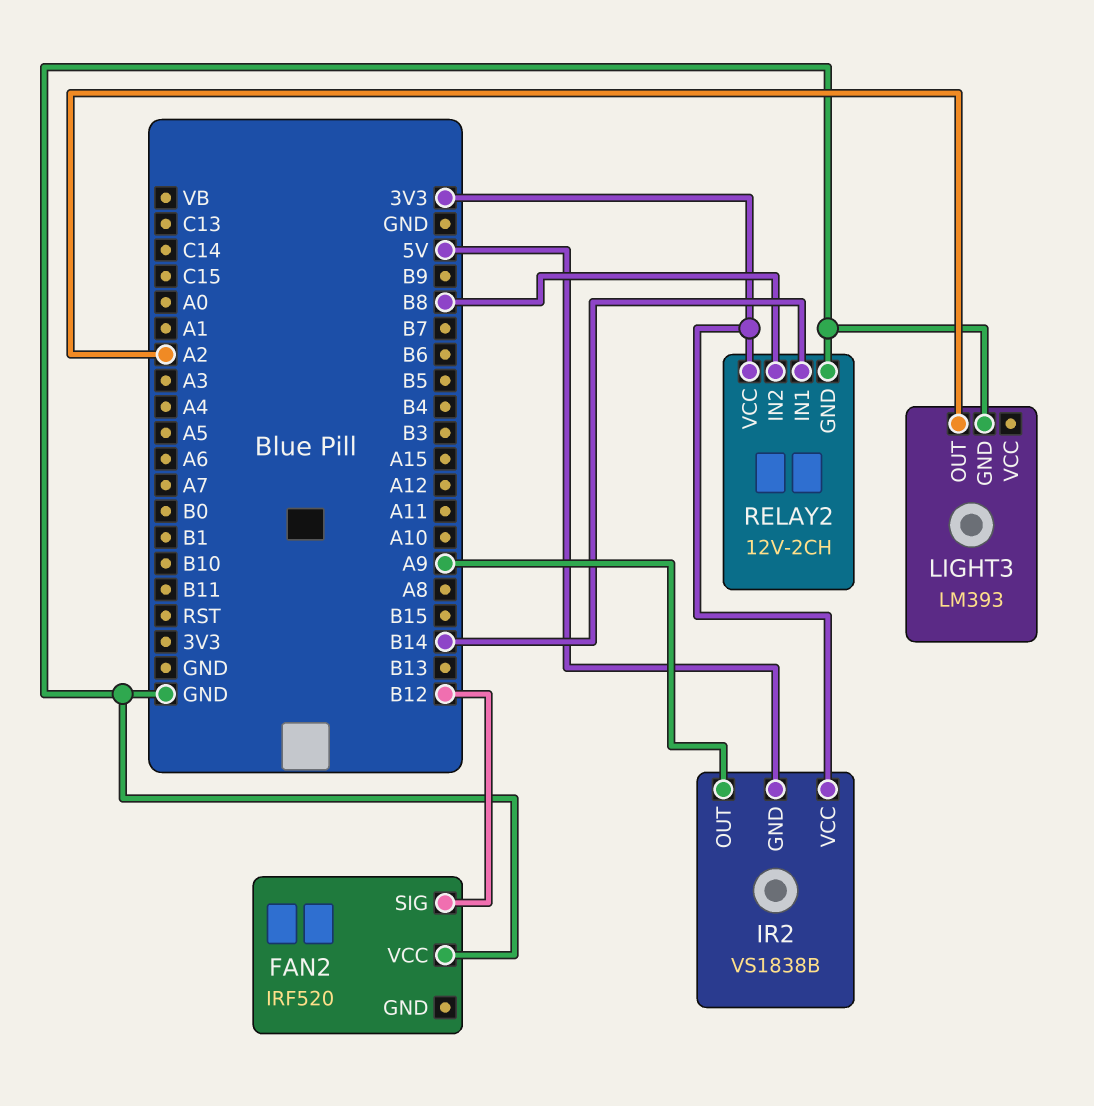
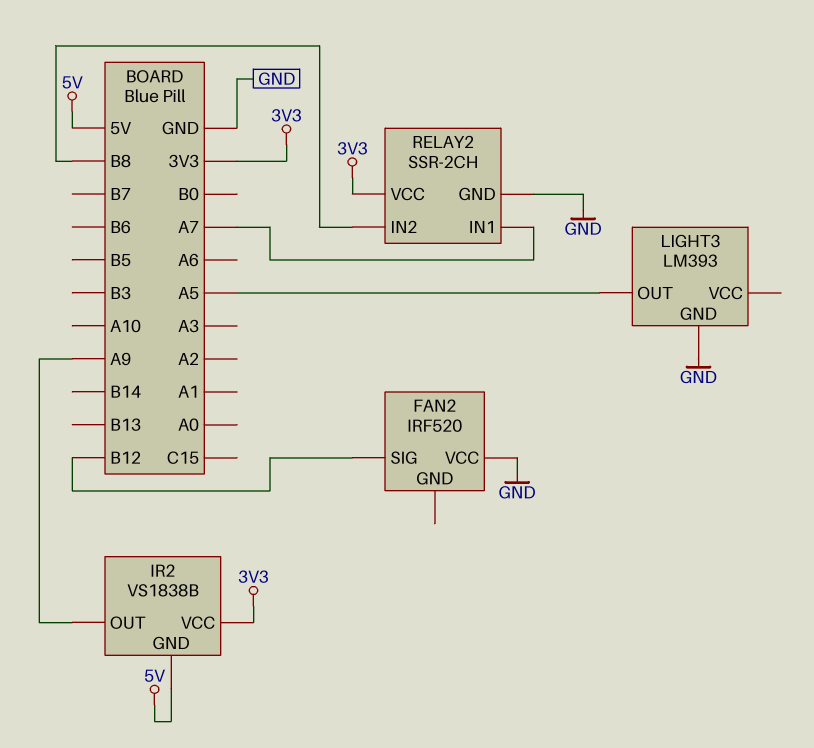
LIGHT3 pin OUT: A2 -> A5
RELAY2: 12V-2CH -> SSR-2CH
RELAY2 pin IN1: B14 -> A7

